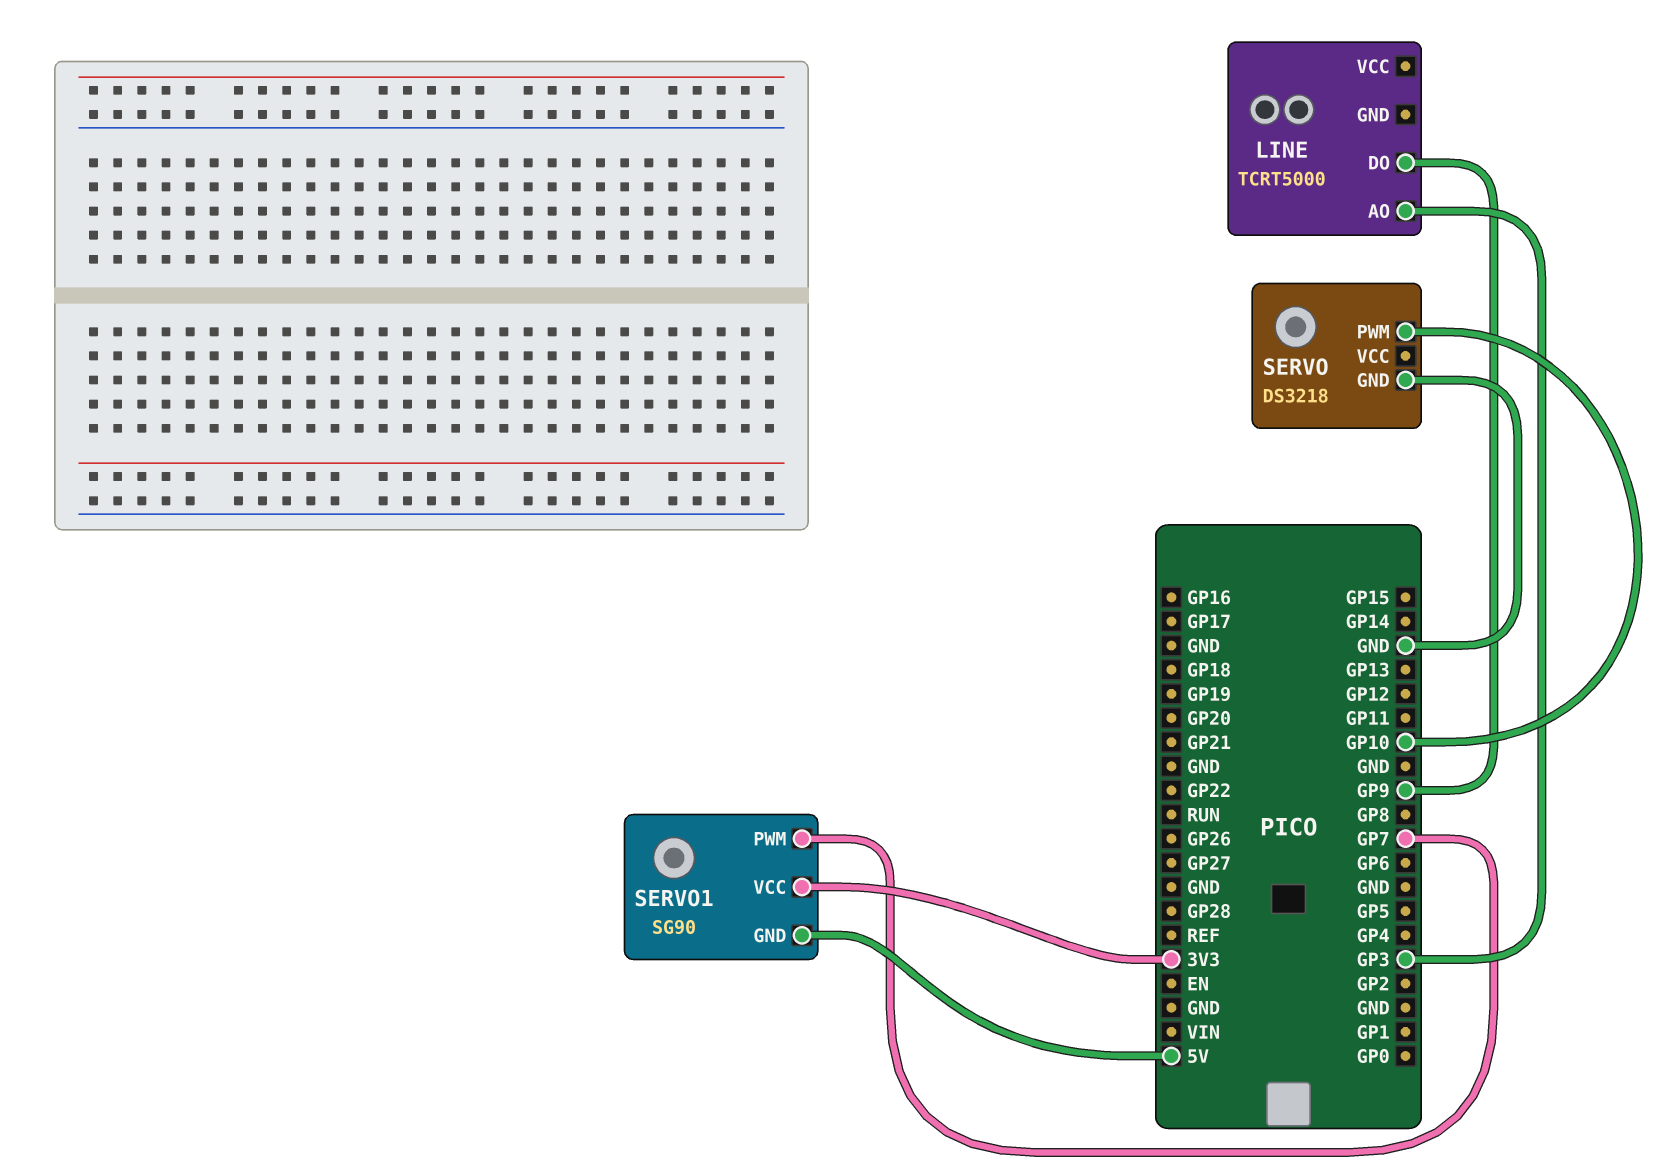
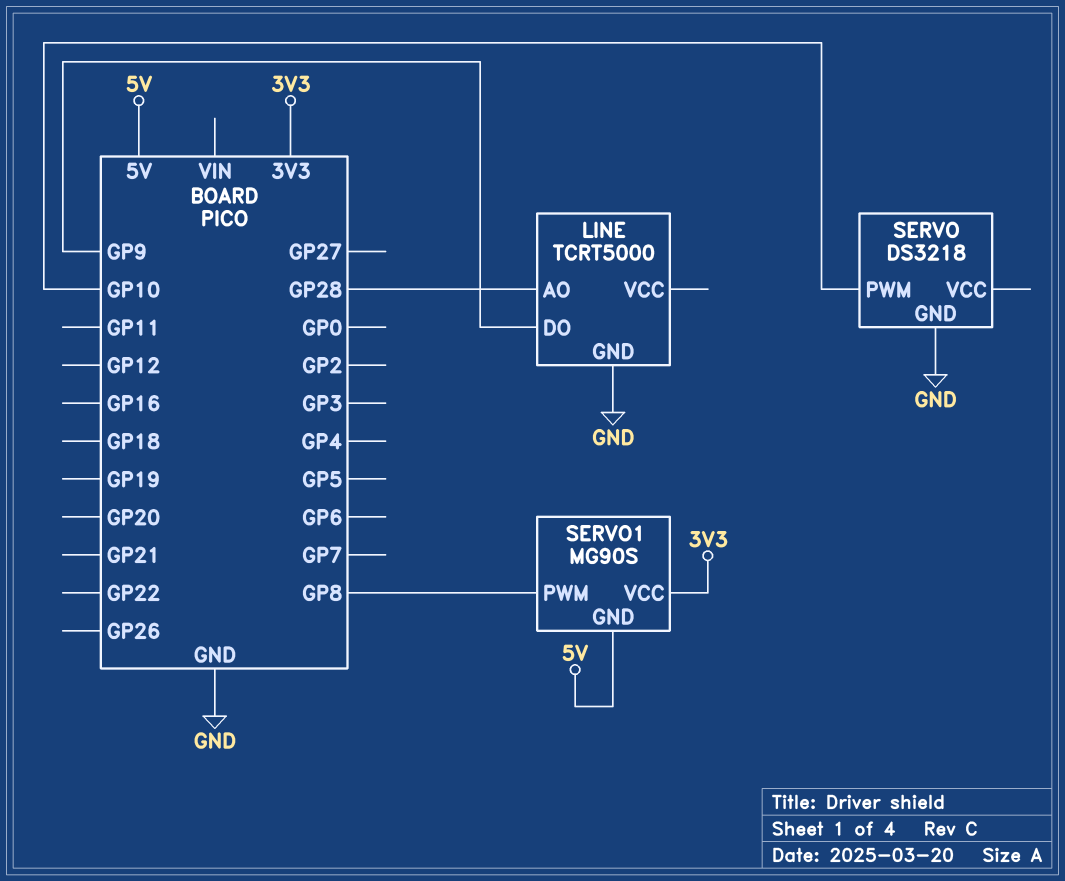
LINE pin AO: GP3 -> GP28
LINE pin GND: none -> GND
SERVO1: SG90 -> MG90S
SERVO1 pin PWM: GP7 -> GP8

